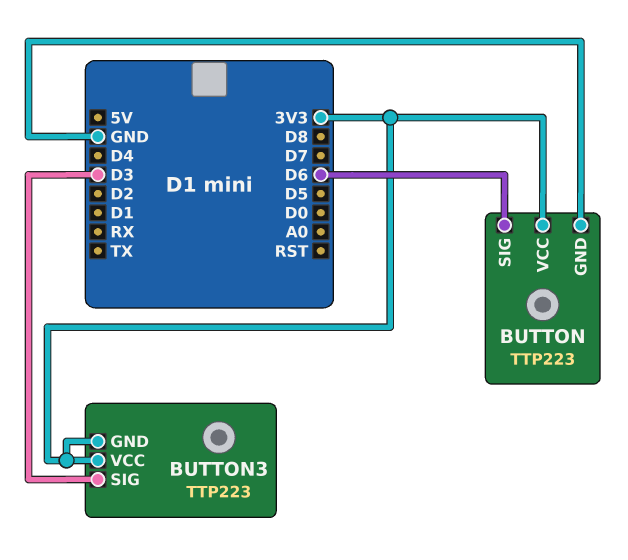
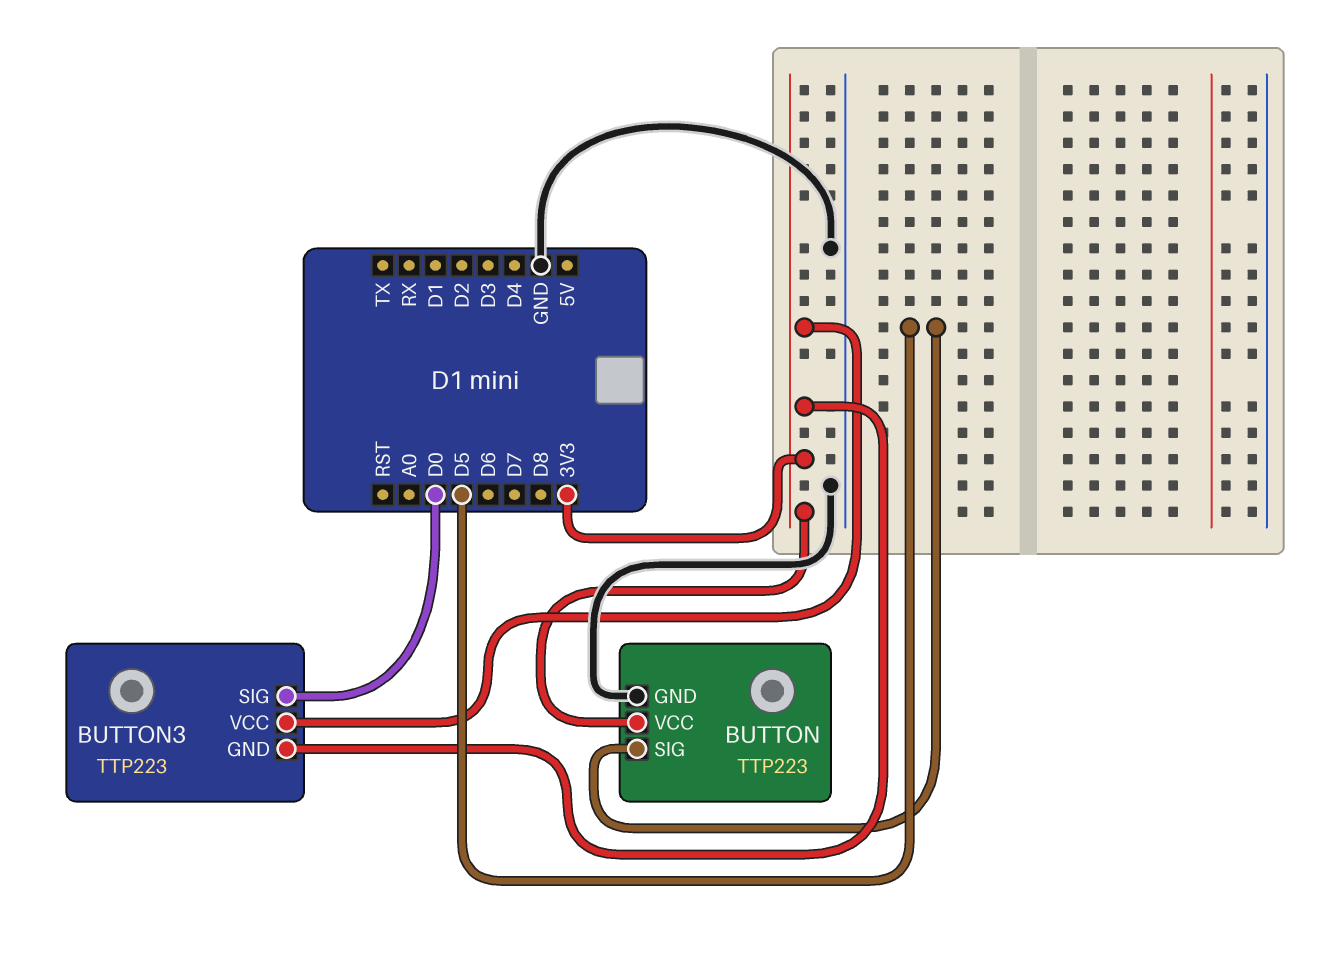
BUTTON pin SIG: D6 -> D5
BUTTON3 pin SIG: D3 -> D0

